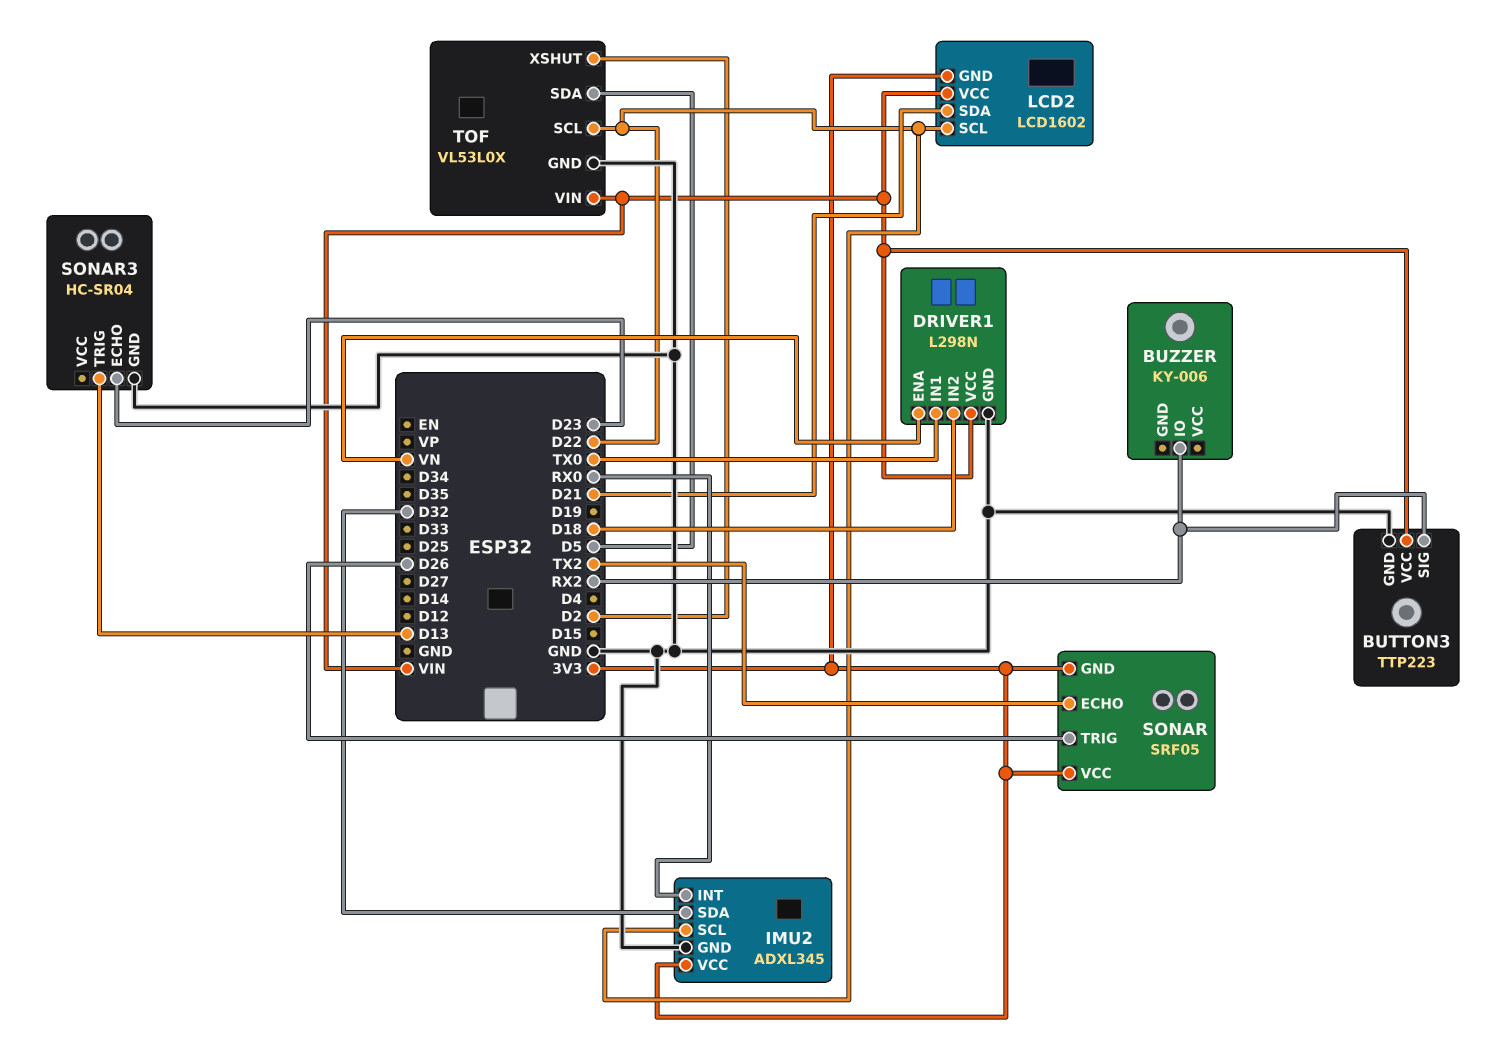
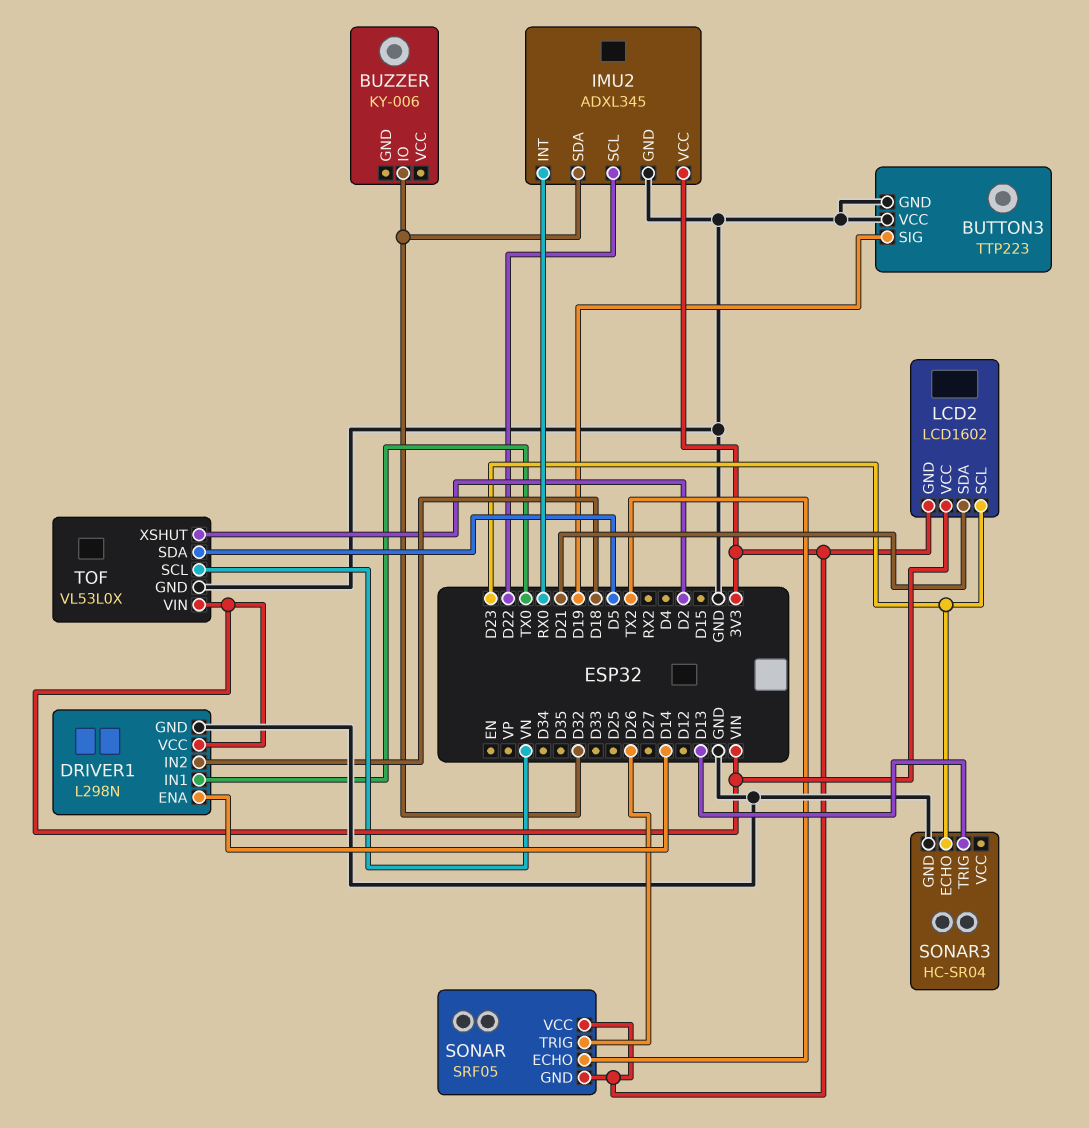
BUTTON3 pin SIG: RX2 -> D19
BUTTON3 pin VCC: VIN -> GND
BUZZER pin IO: RX2 -> D32
DRIVER1 pin ENA: VN -> D14
LCD2 pin SCL: D22 -> D23
TOF pin SCL: D22 -> VN

